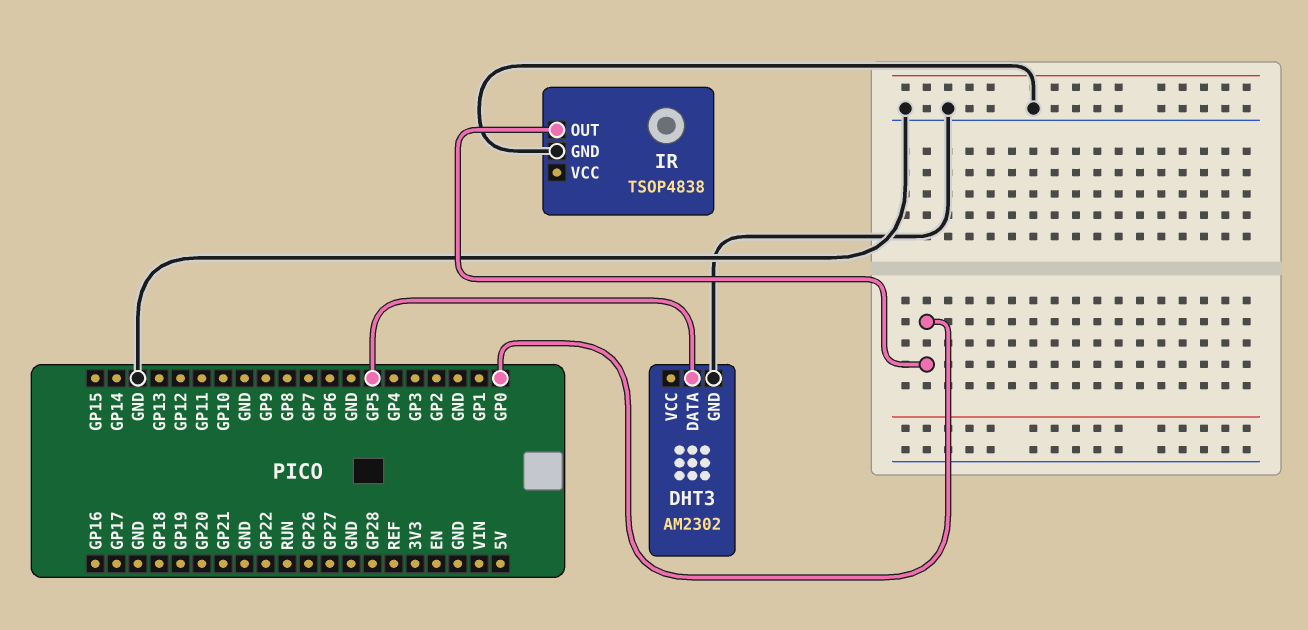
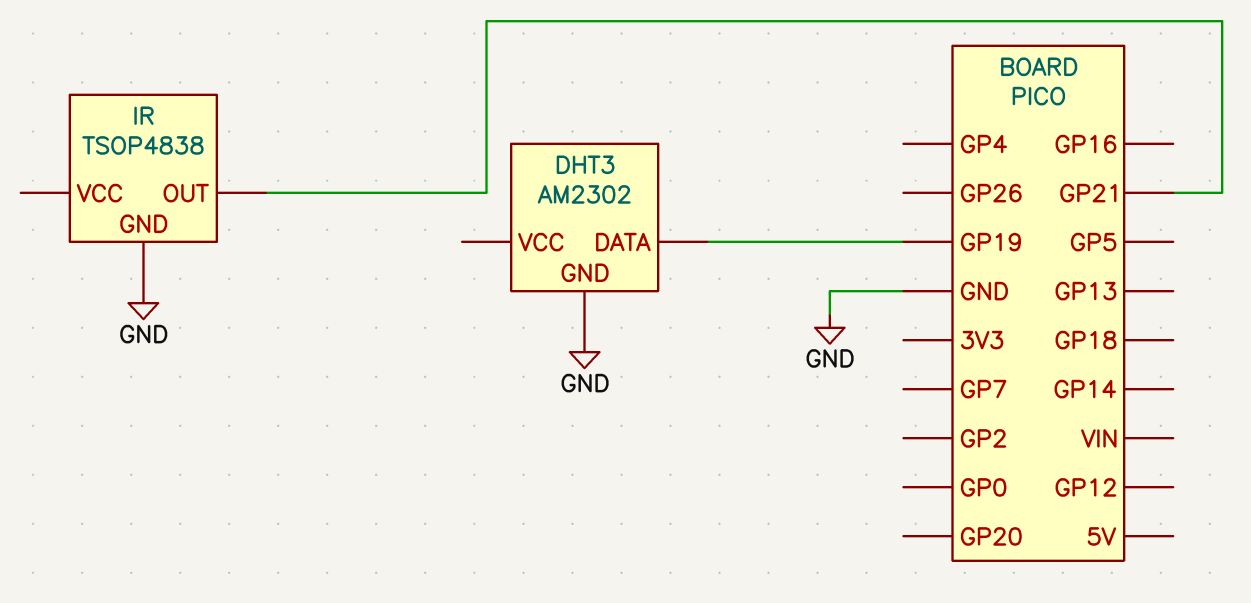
DHT3 pin DATA: GP5 -> GP19
IR pin OUT: GP0 -> GP21

